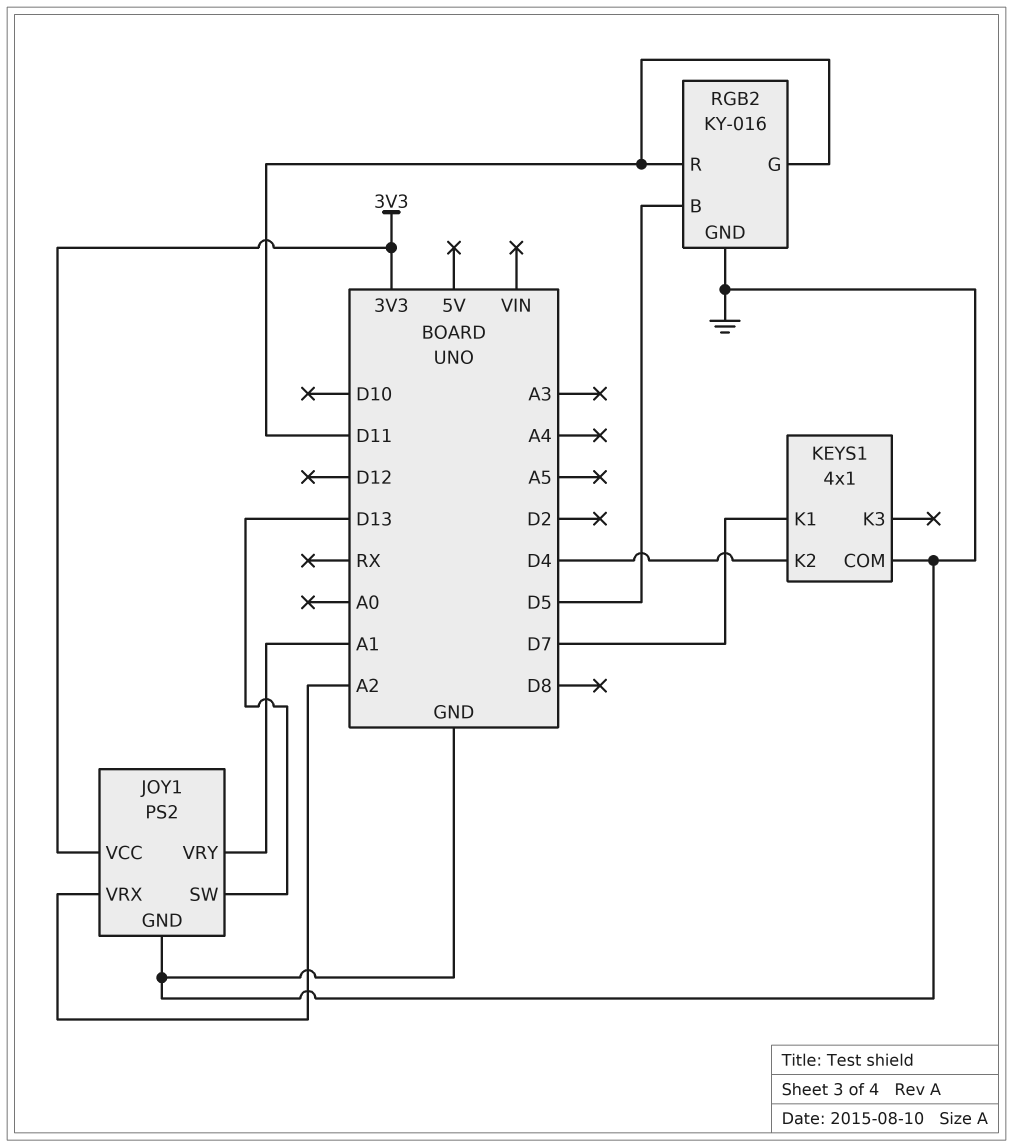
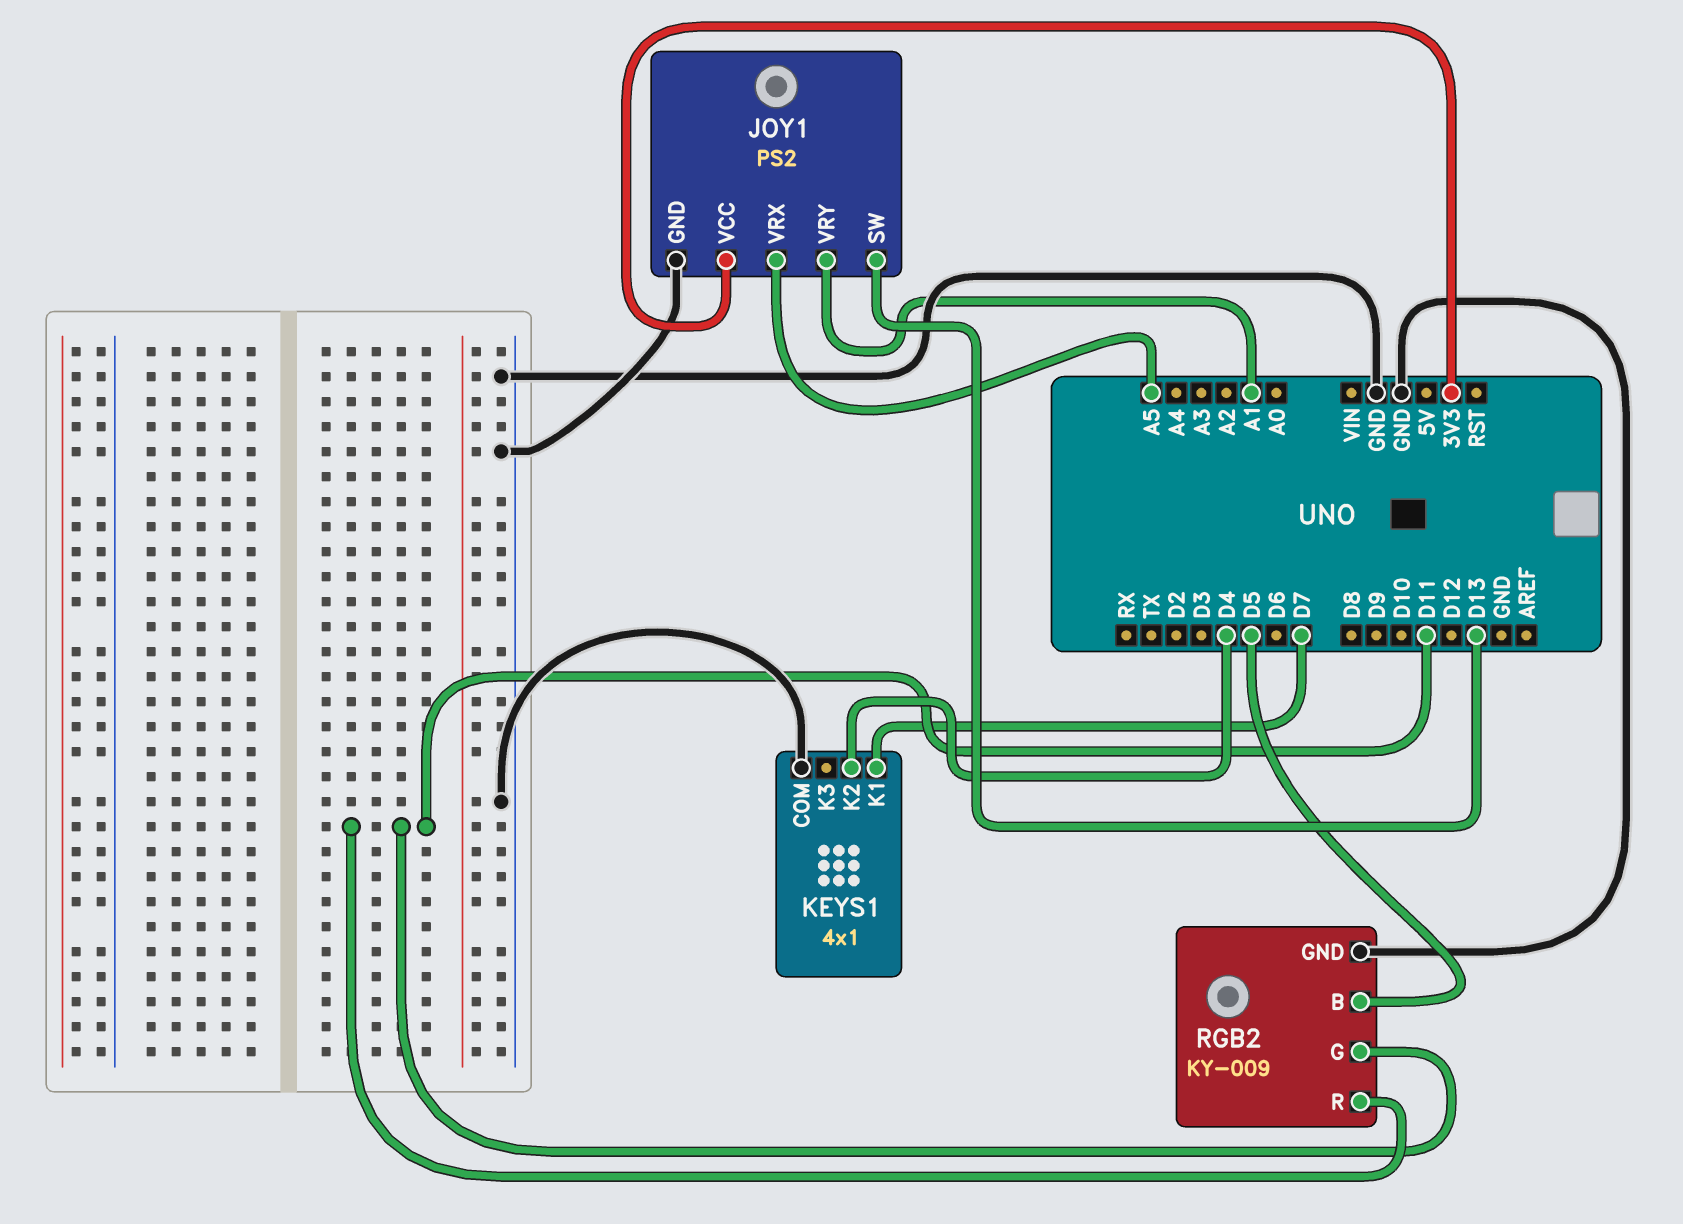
JOY1 pin VRX: A2 -> A5
RGB2: KY-016 -> KY-009

